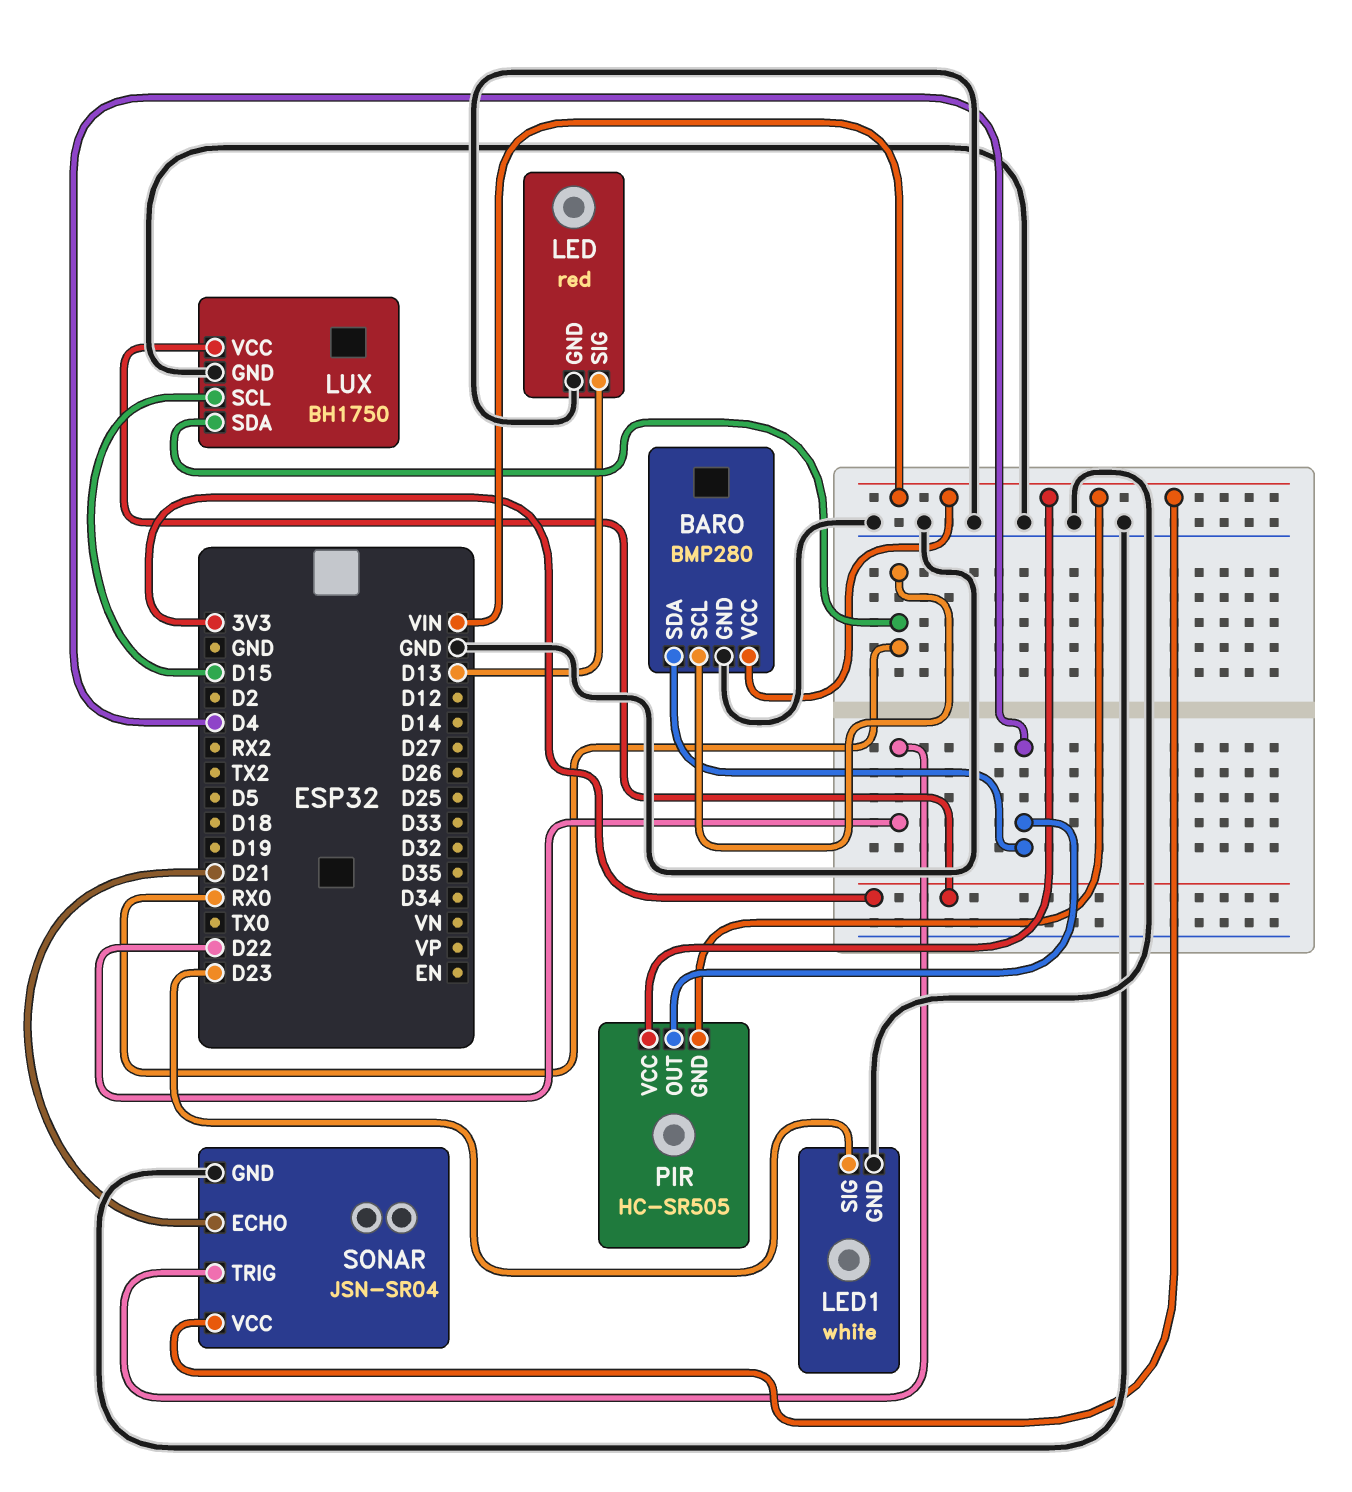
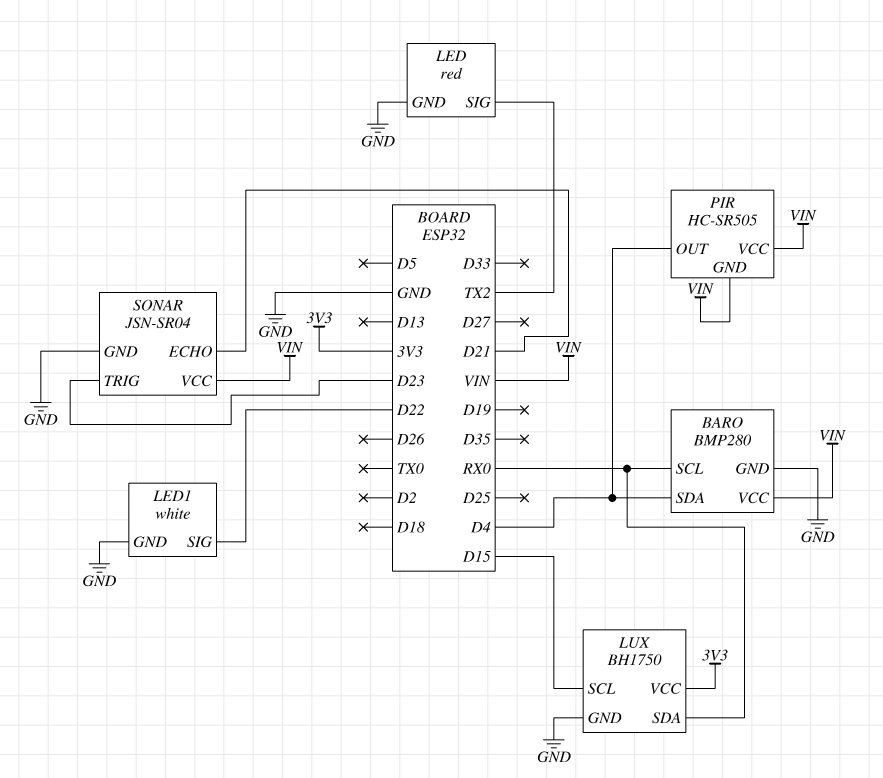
LED pin SIG: D13 -> TX2
LED1 pin SIG: D23 -> D22
SONAR pin TRIG: D22 -> D23

